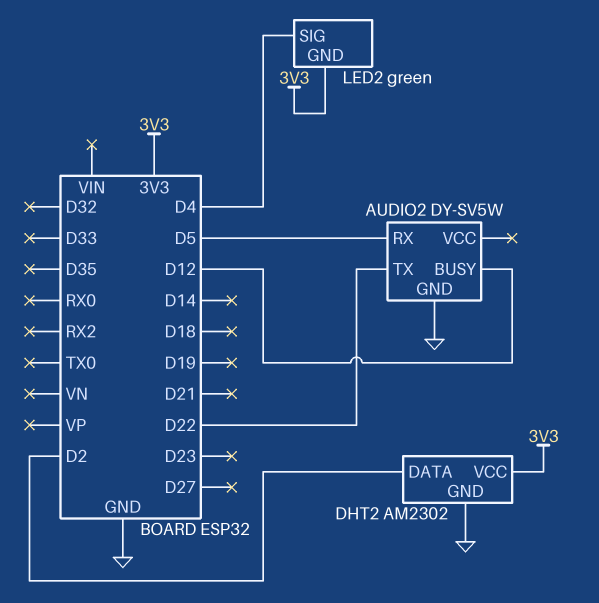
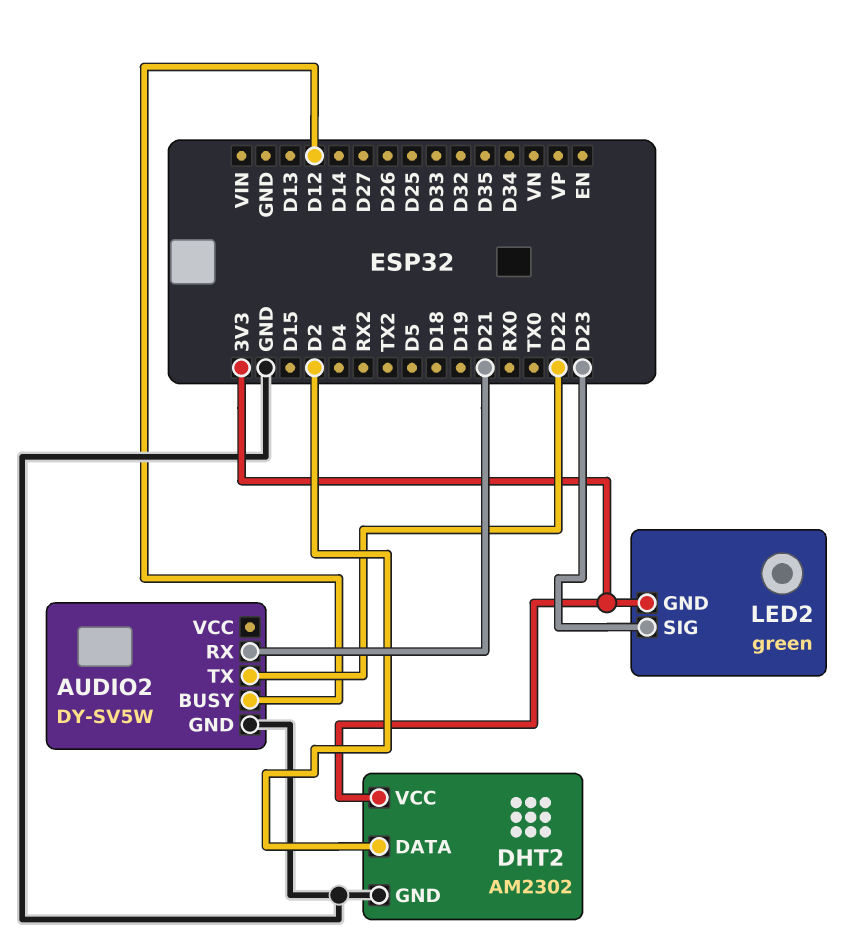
AUDIO2 pin RX: D5 -> D21
LED2 pin SIG: D4 -> D23

